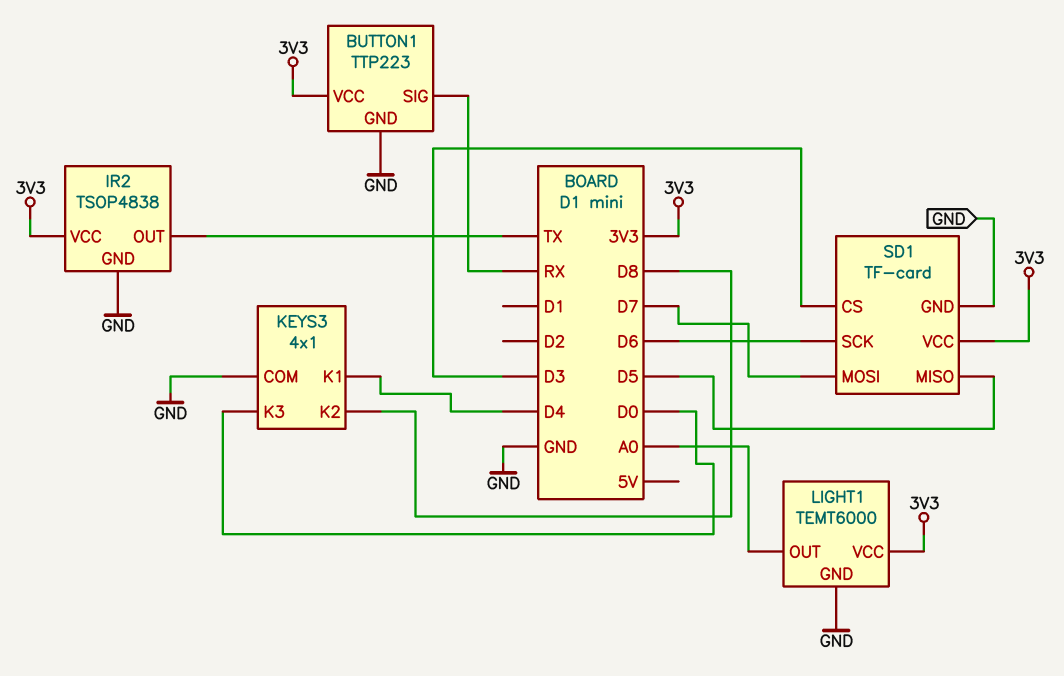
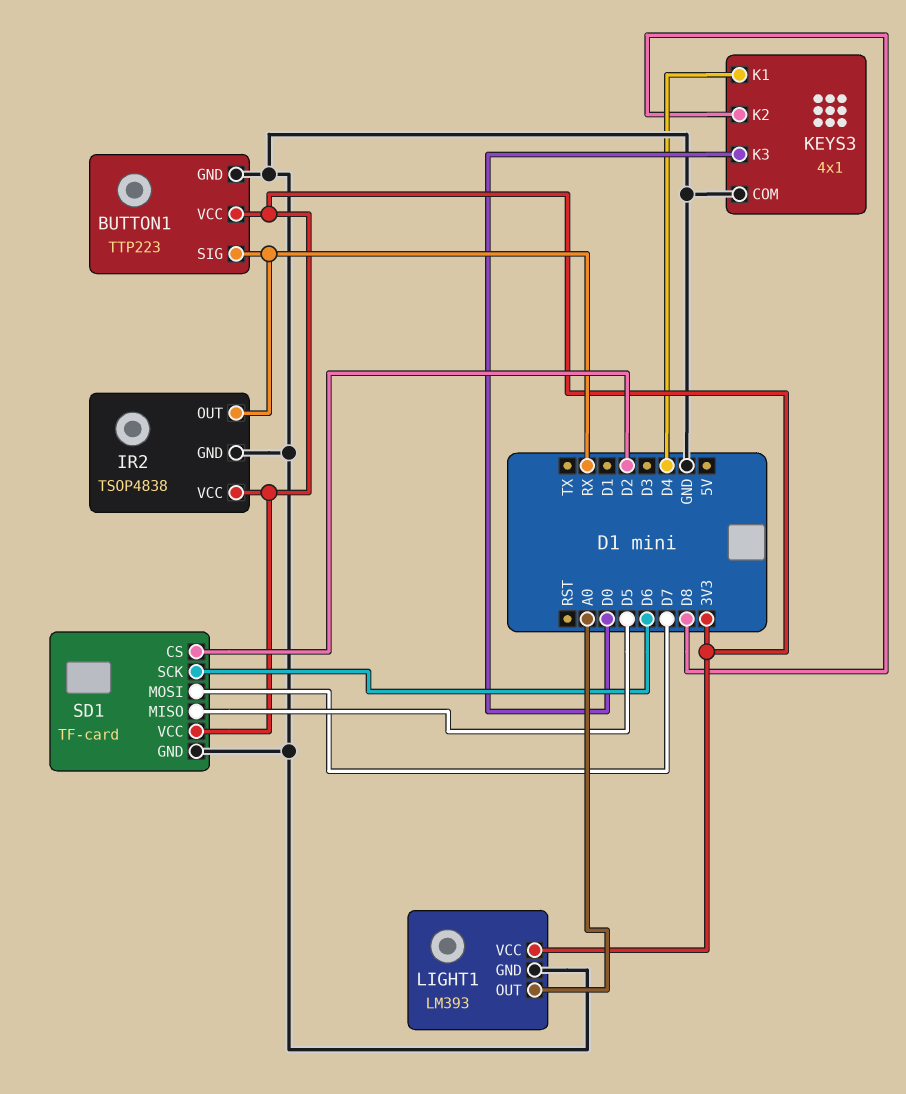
IR2 pin OUT: TX -> RX
LIGHT1: TEMT6000 -> LM393
SD1 pin CS: D3 -> D2

